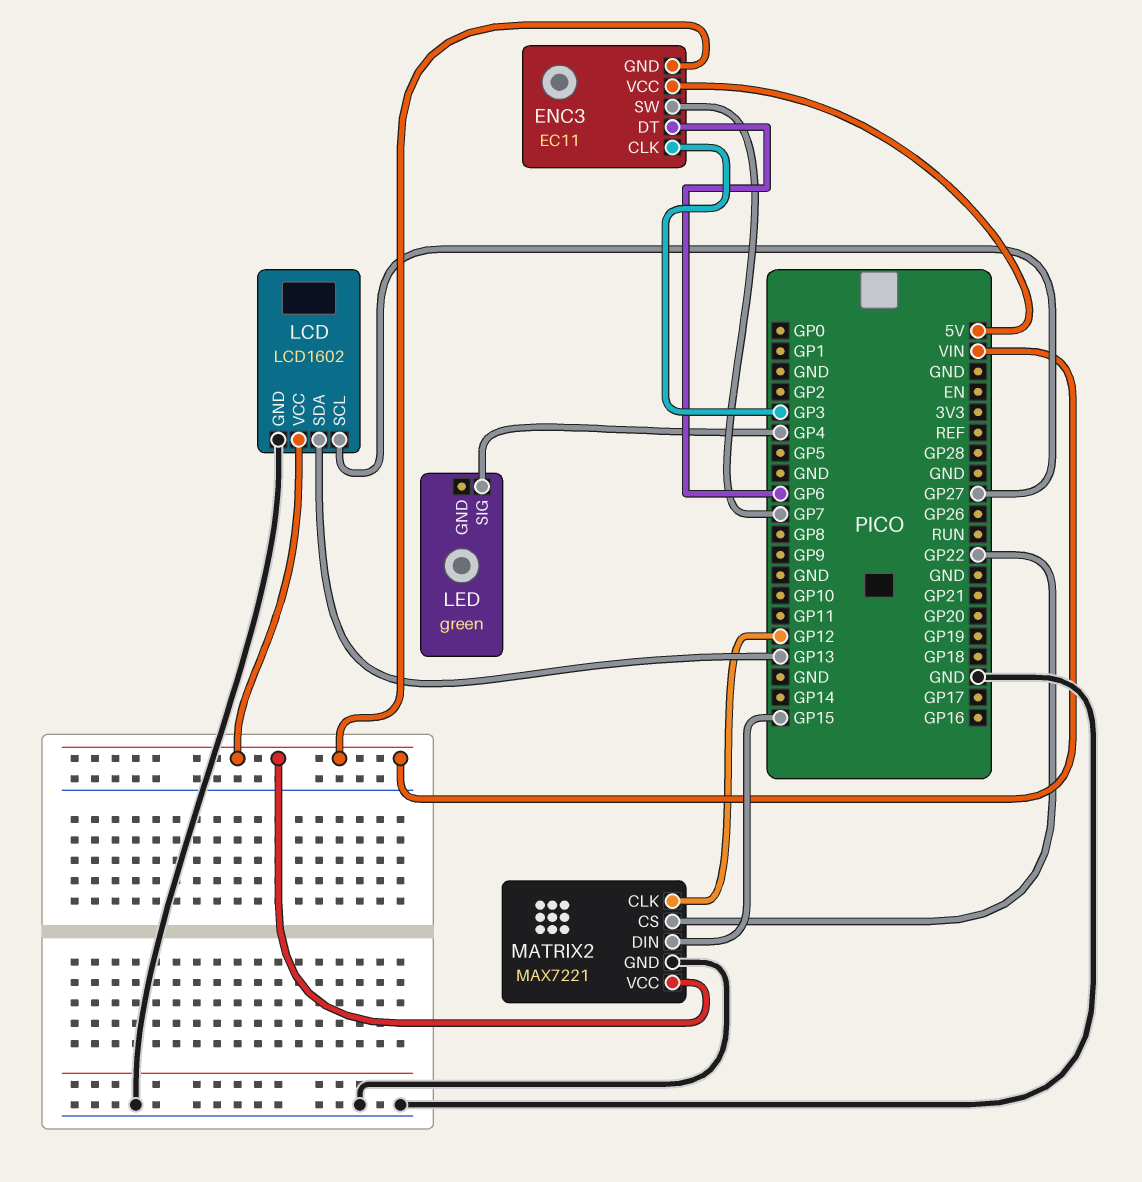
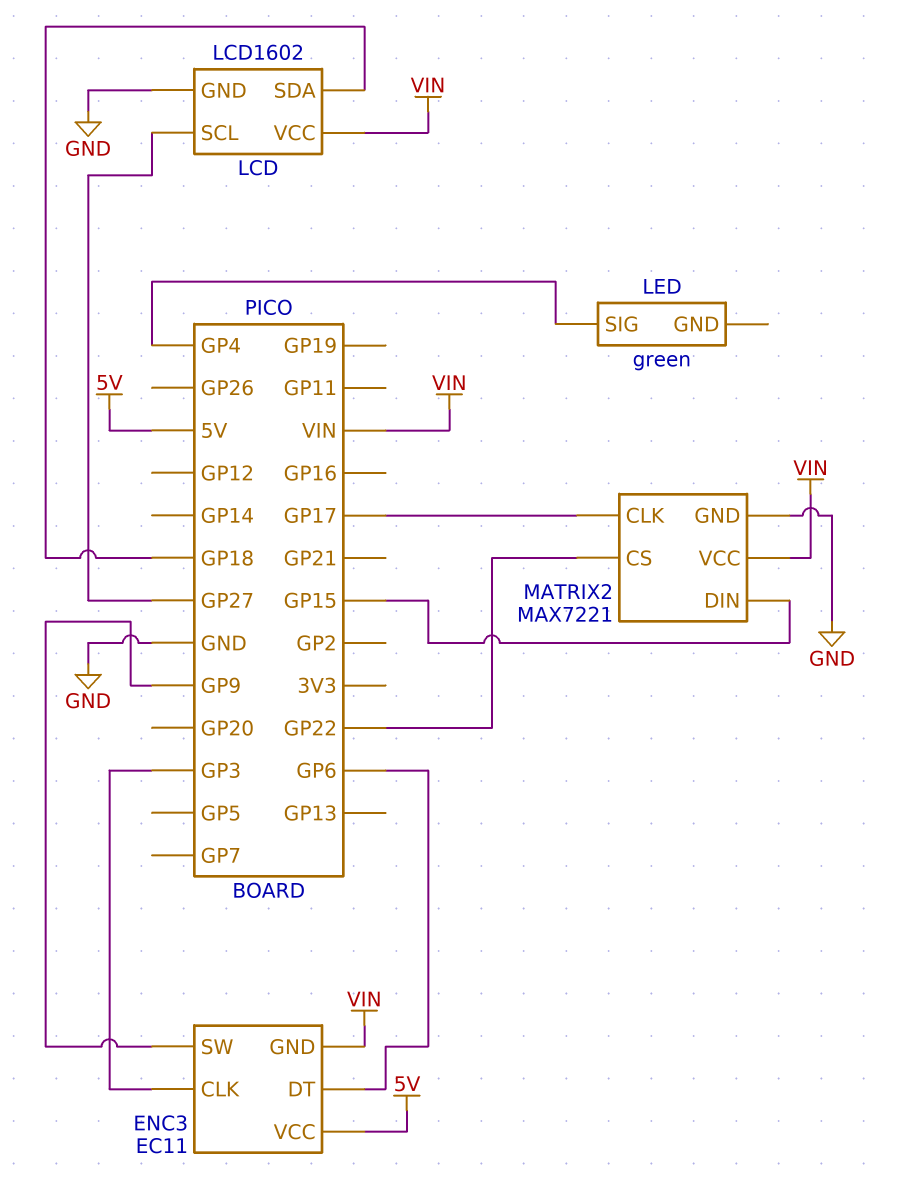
ENC3 pin SW: GP7 -> GP9
LCD pin SDA: GP13 -> GP18
MATRIX2 pin CLK: GP12 -> GP17

